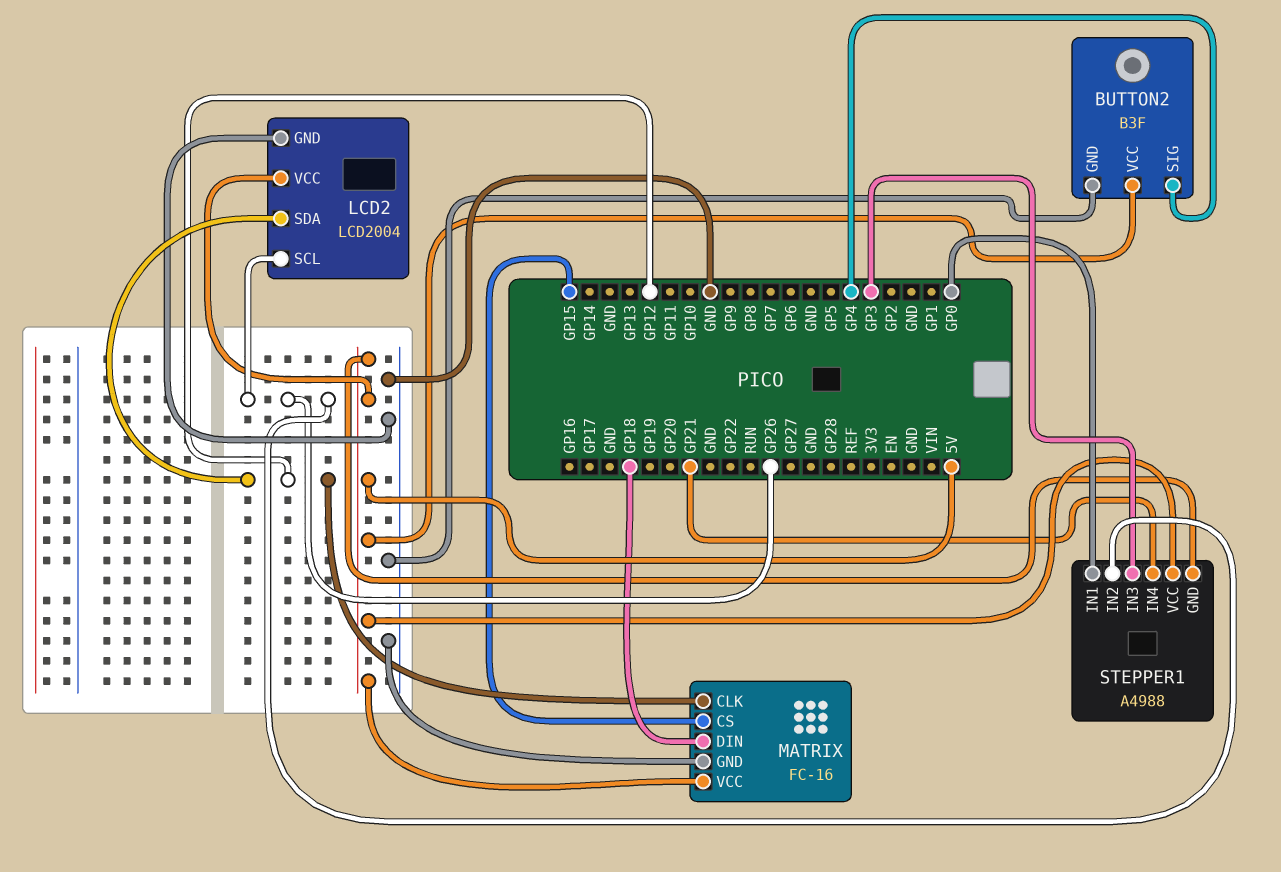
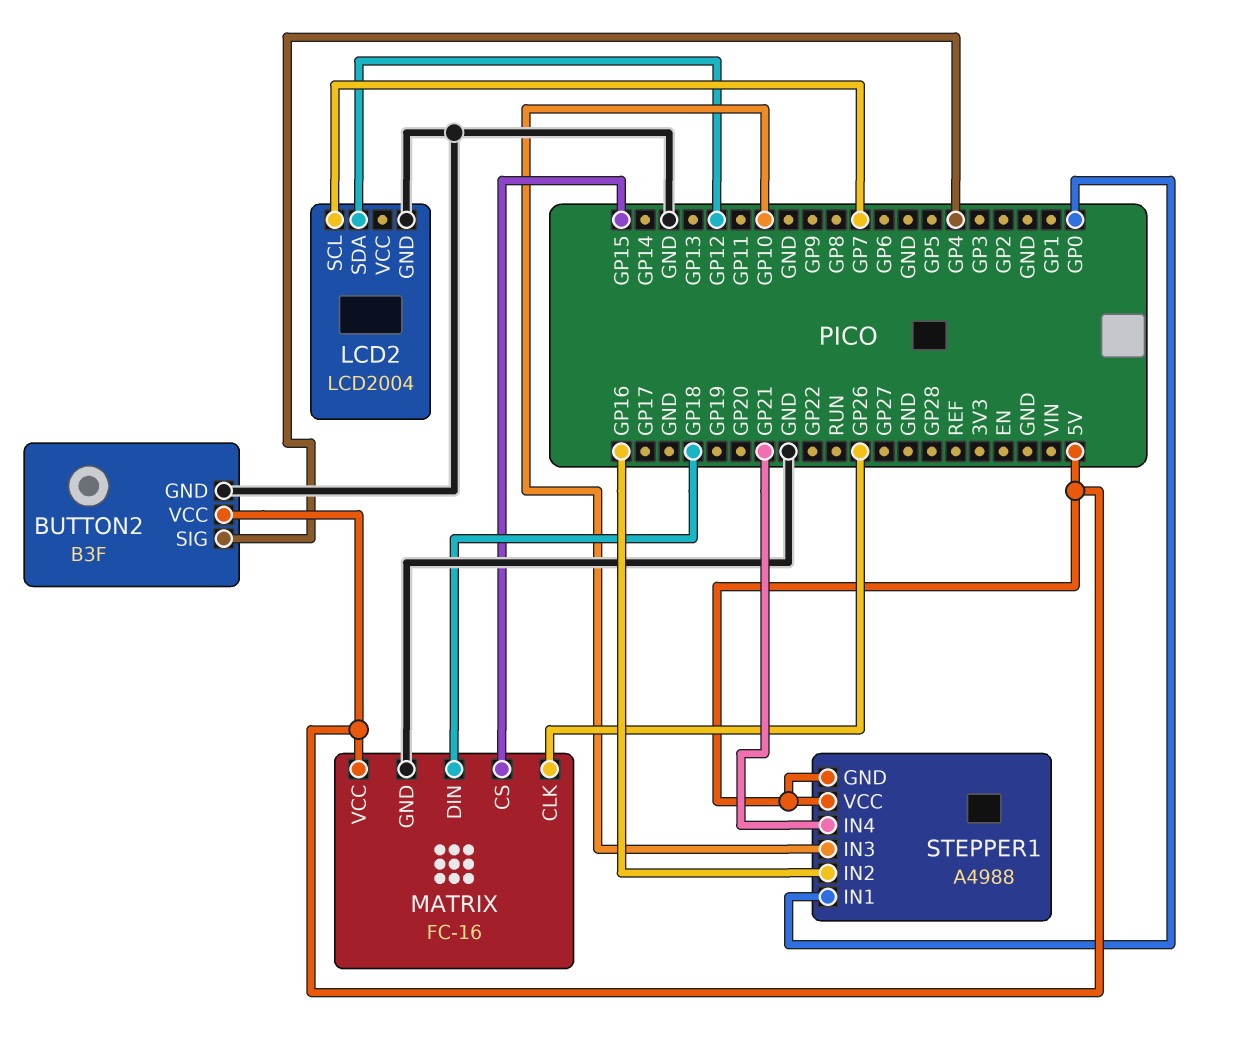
LCD2 pin SCL: GP26 -> GP7
LCD2 pin VCC: 5V -> none
MATRIX pin CLK: GP12 -> GP26
STEPPER1 pin IN2: GP26 -> GP16
STEPPER1 pin IN3: GP3 -> GP10

